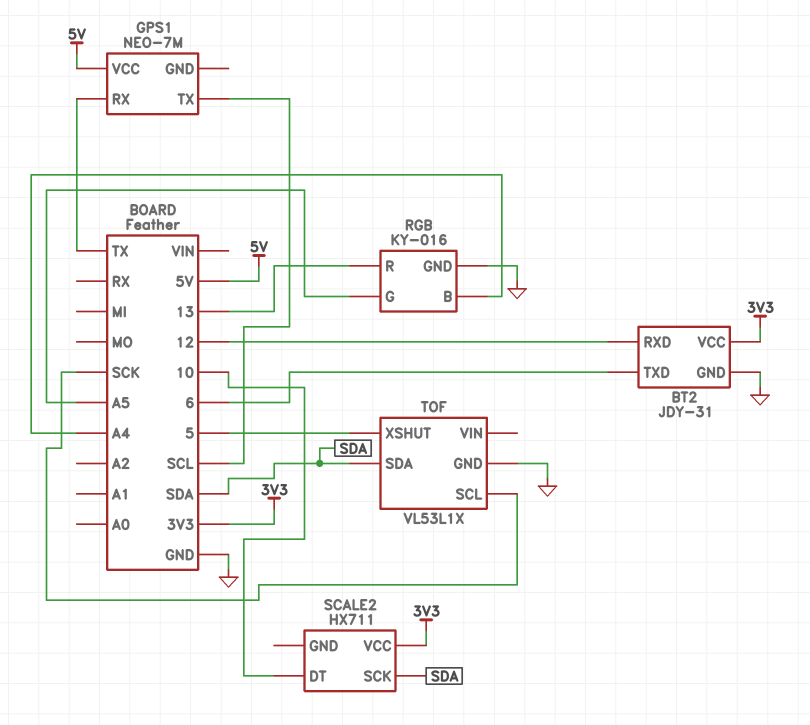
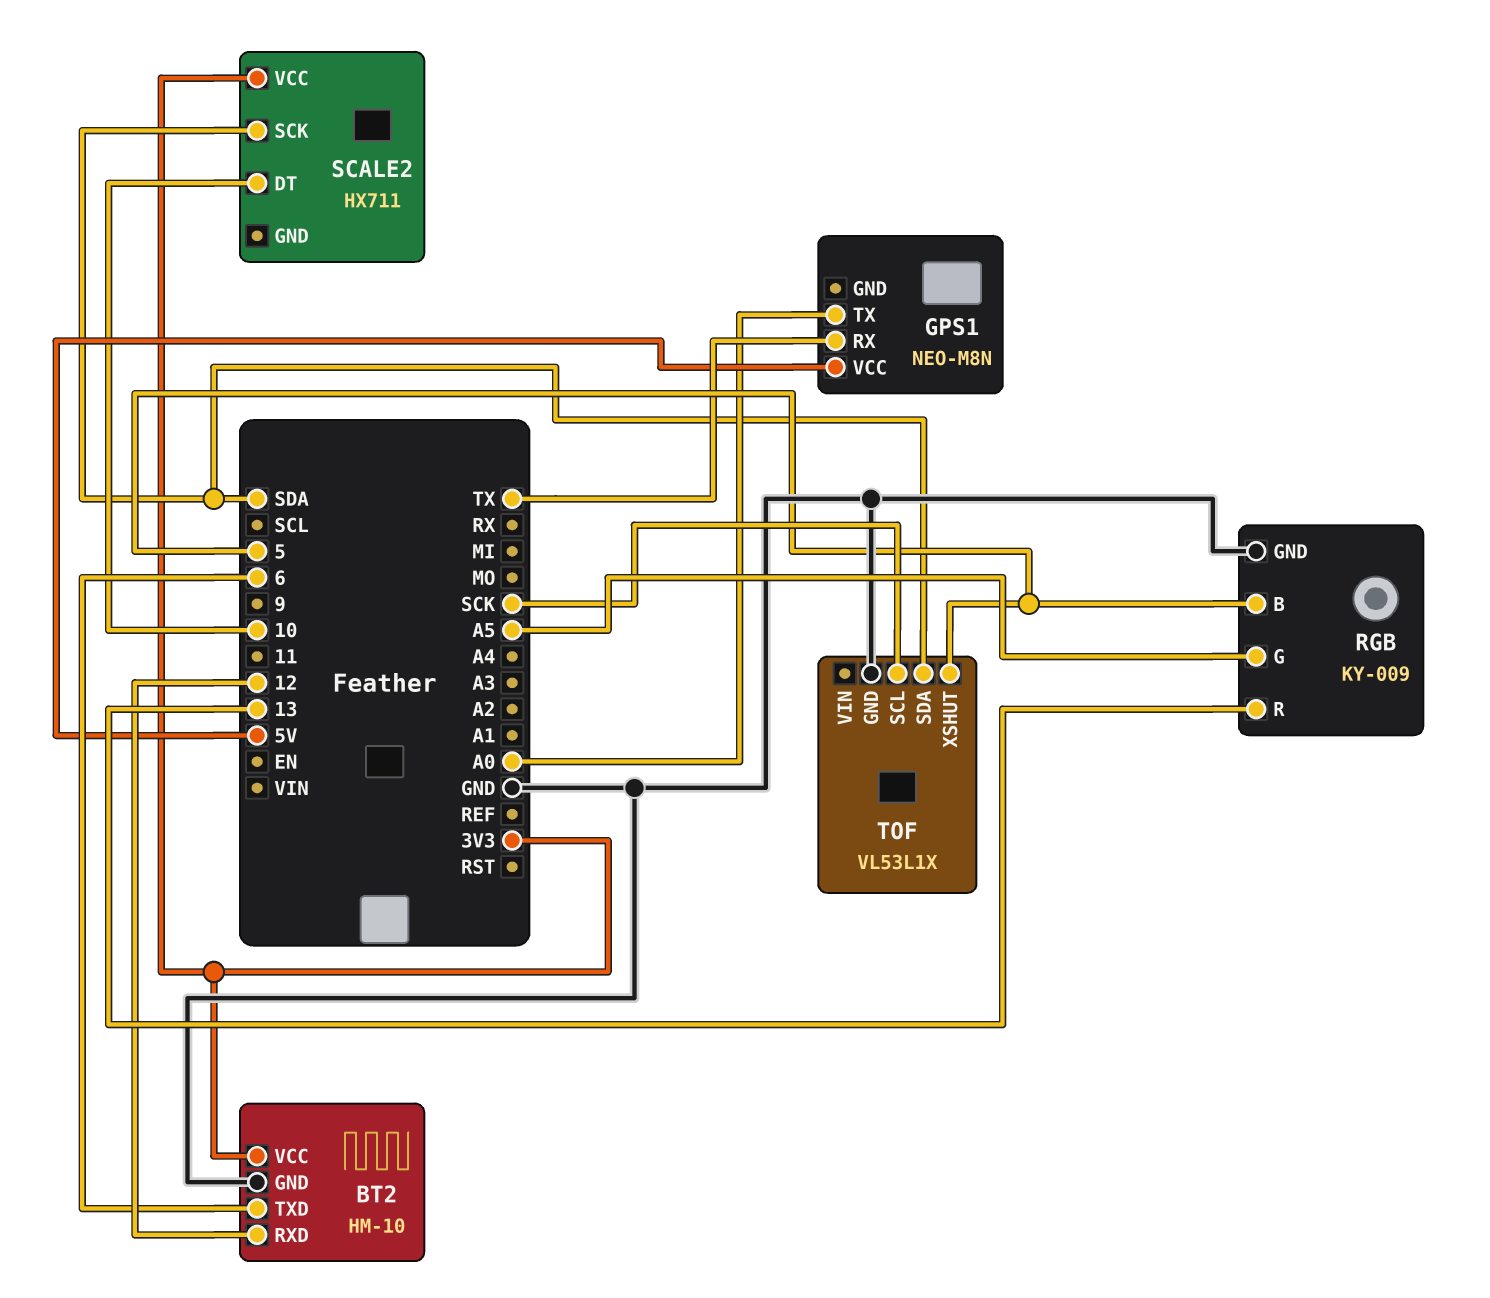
BT2: JDY-31 -> HM-10
GPS1: NEO-7M -> NEO-M8N
GPS1 pin TX: SCL -> A0
RGB: KY-016 -> KY-009
RGB pin B: A4 -> 5

